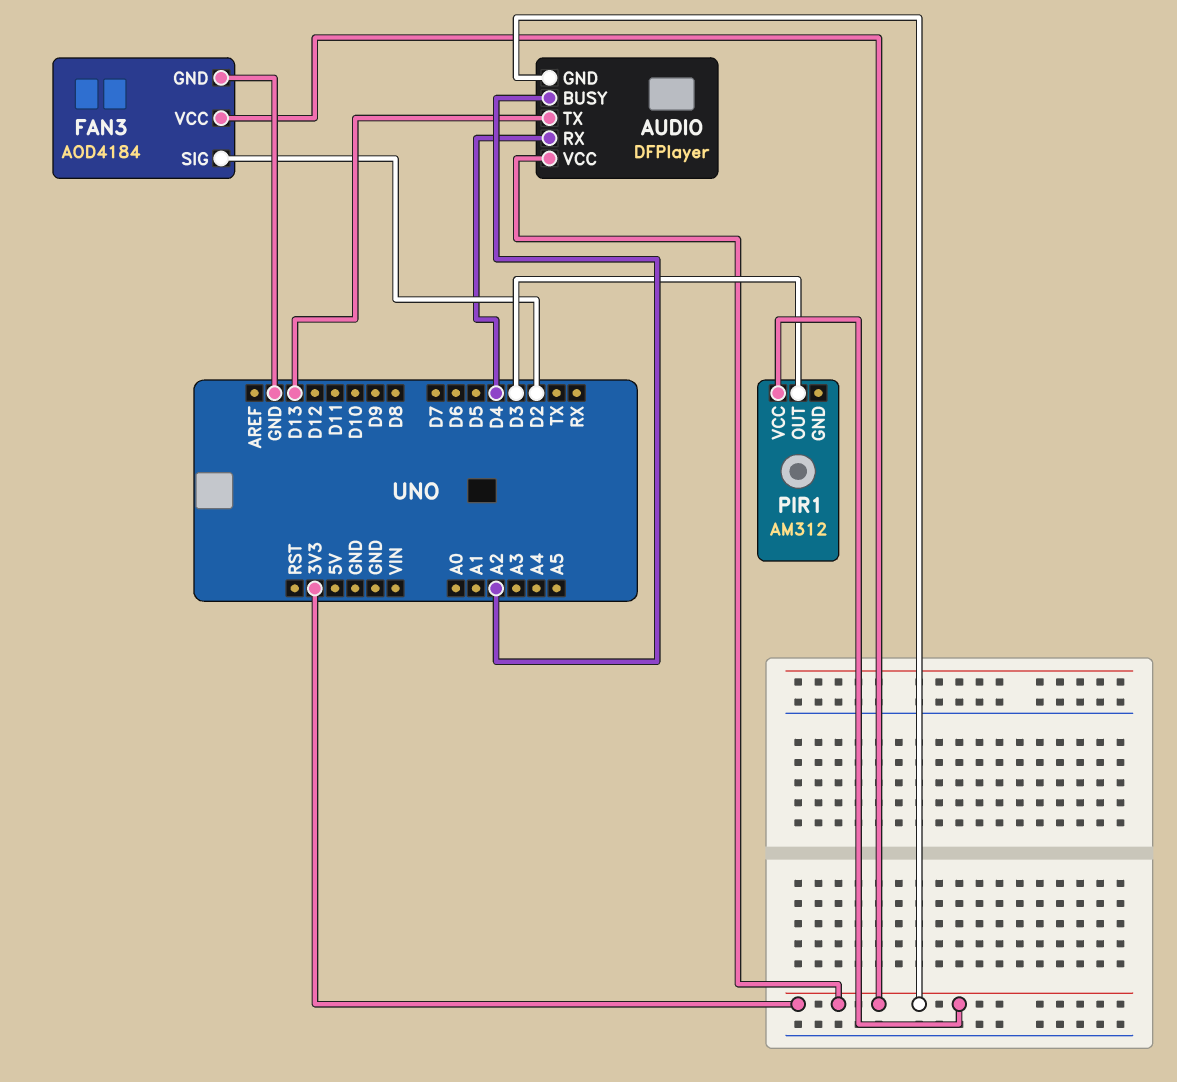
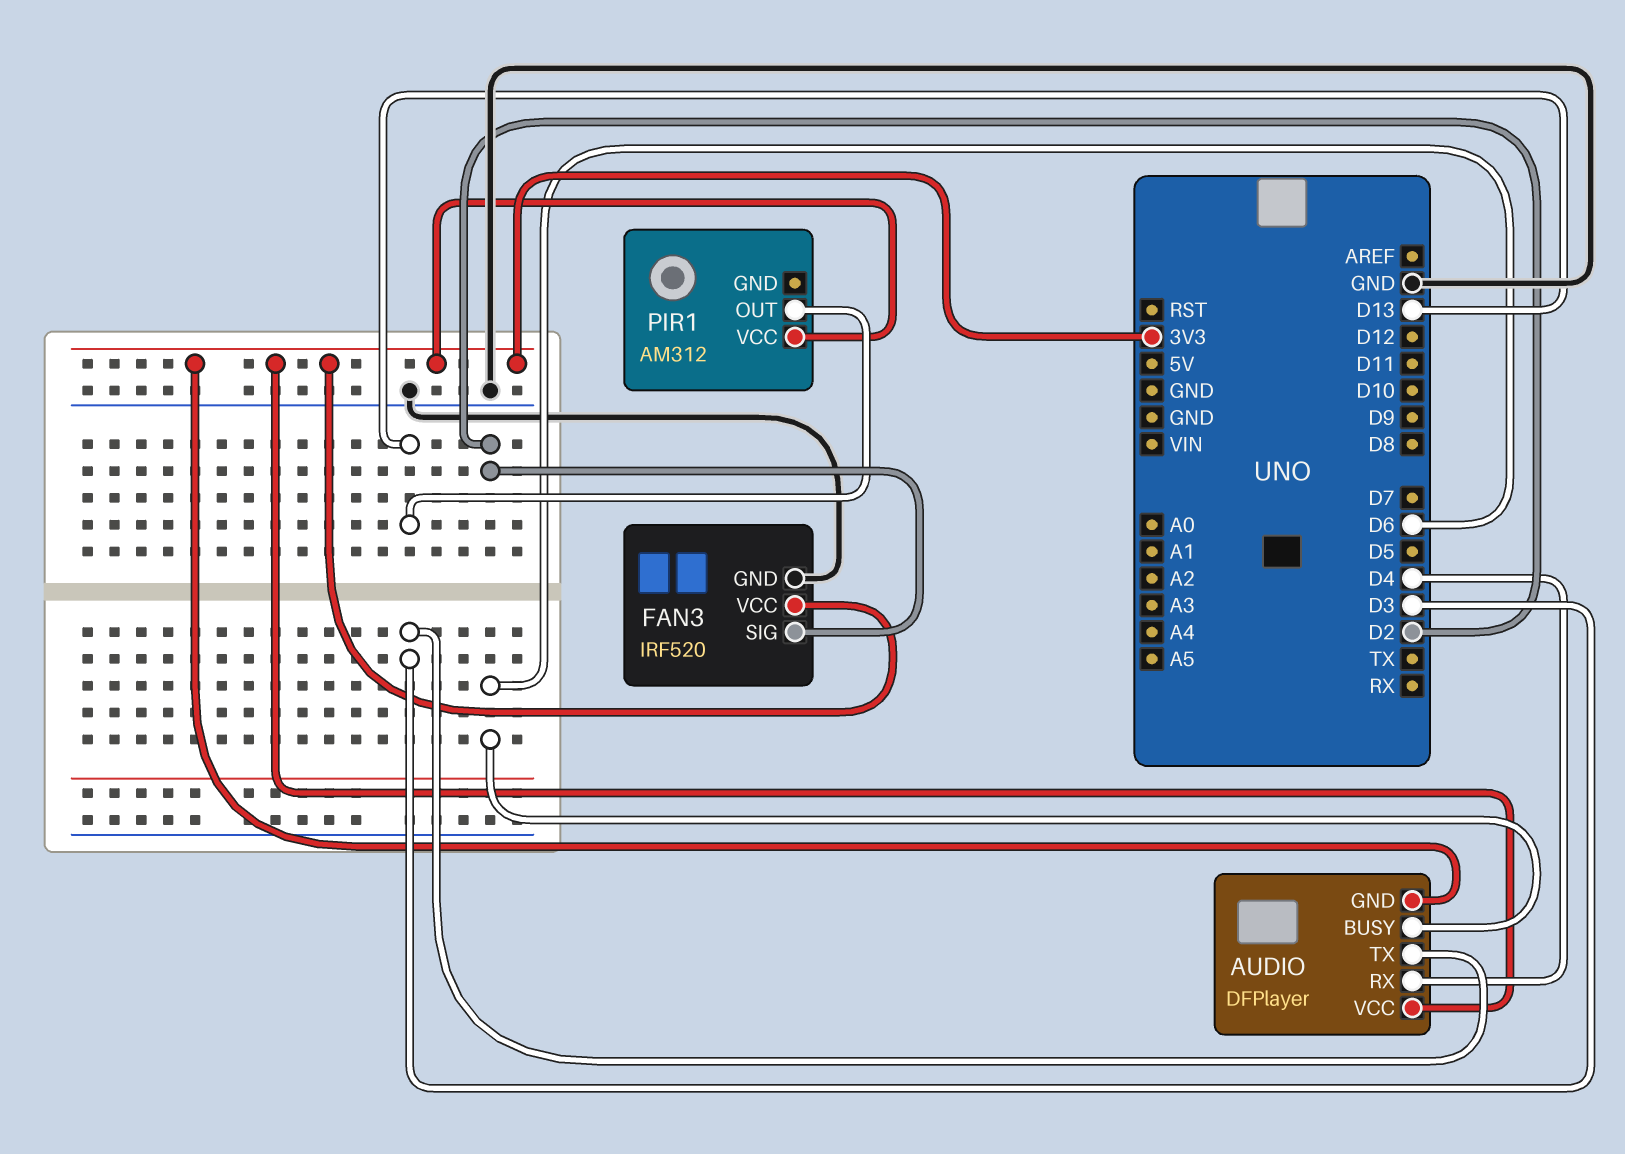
AUDIO pin BUSY: A2 -> D6
AUDIO pin TX: D13 -> D3
FAN3: AOD4184 -> IRF520
PIR1 pin OUT: D3 -> D13

